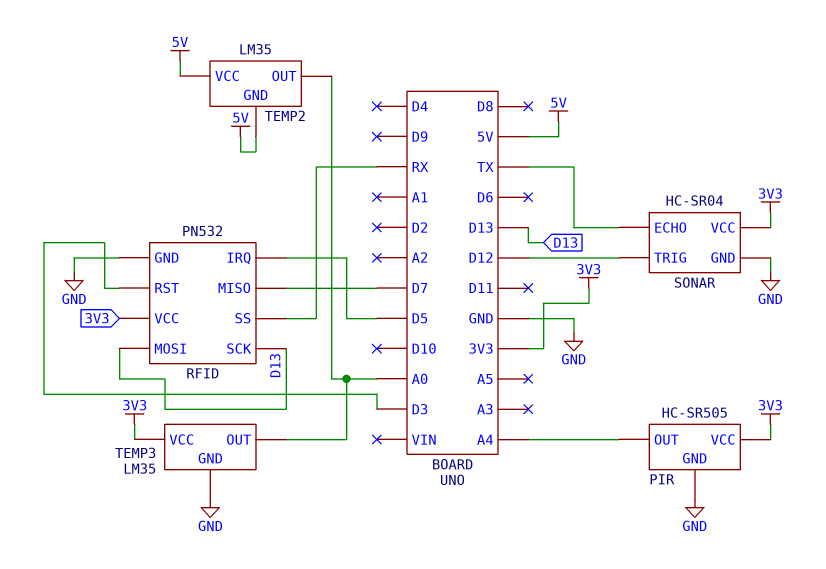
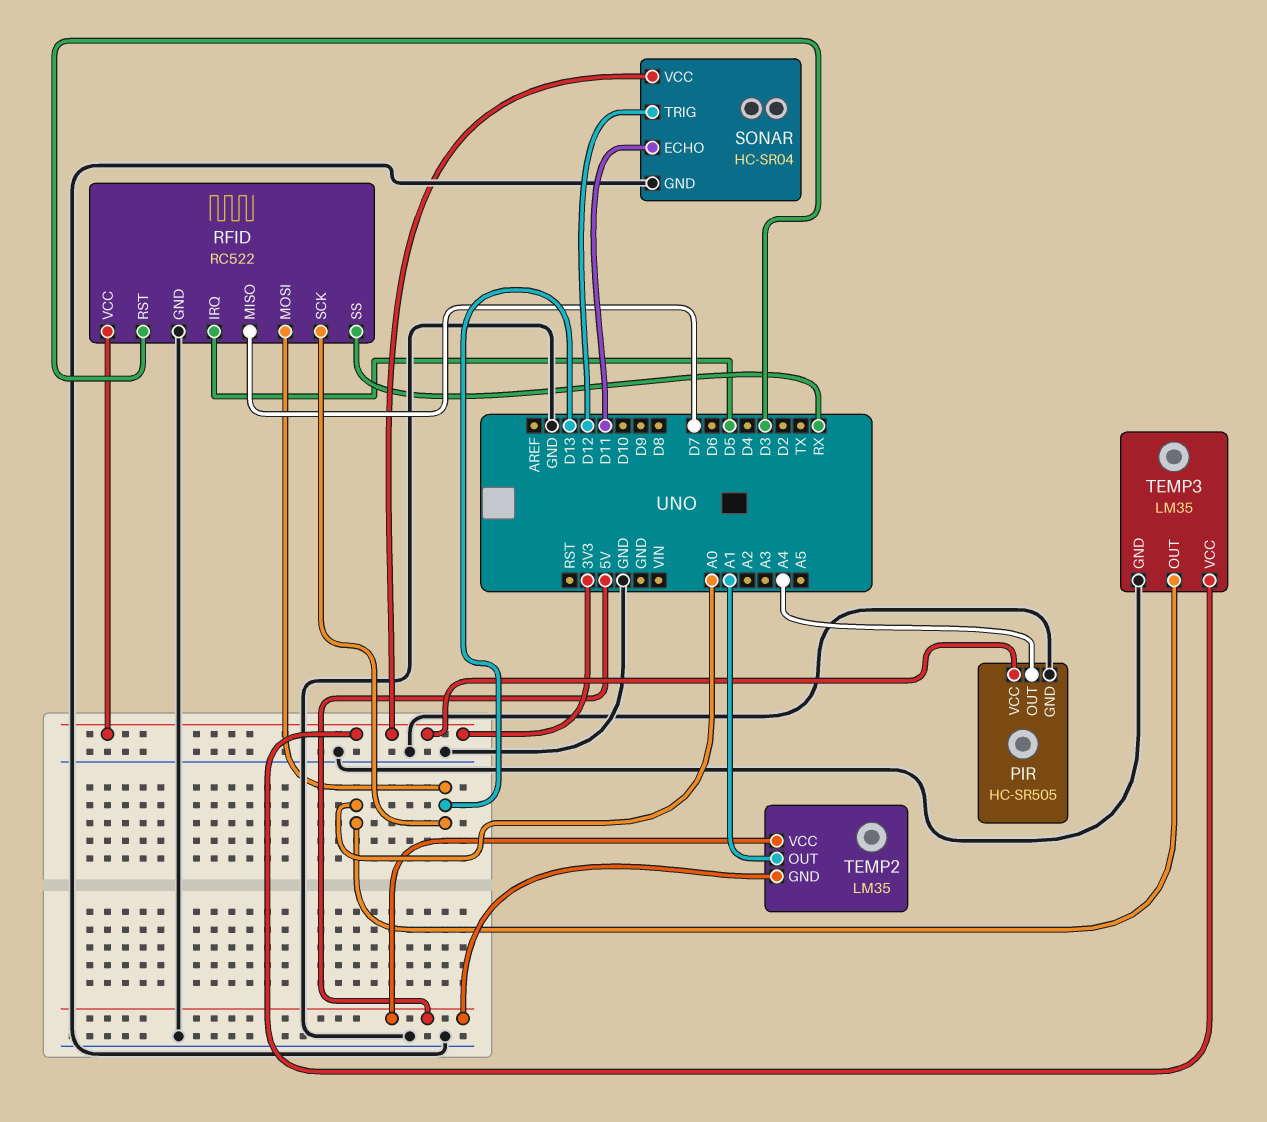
RFID: PN532 -> RC522
SONAR pin ECHO: TX -> D11
TEMP2 pin OUT: A0 -> A1

